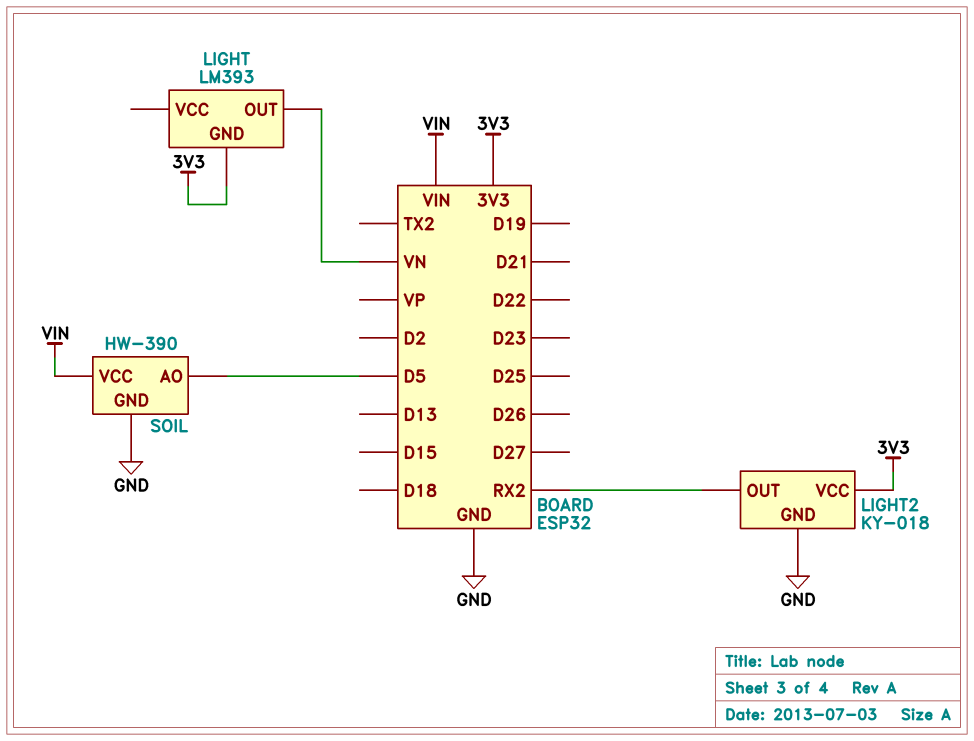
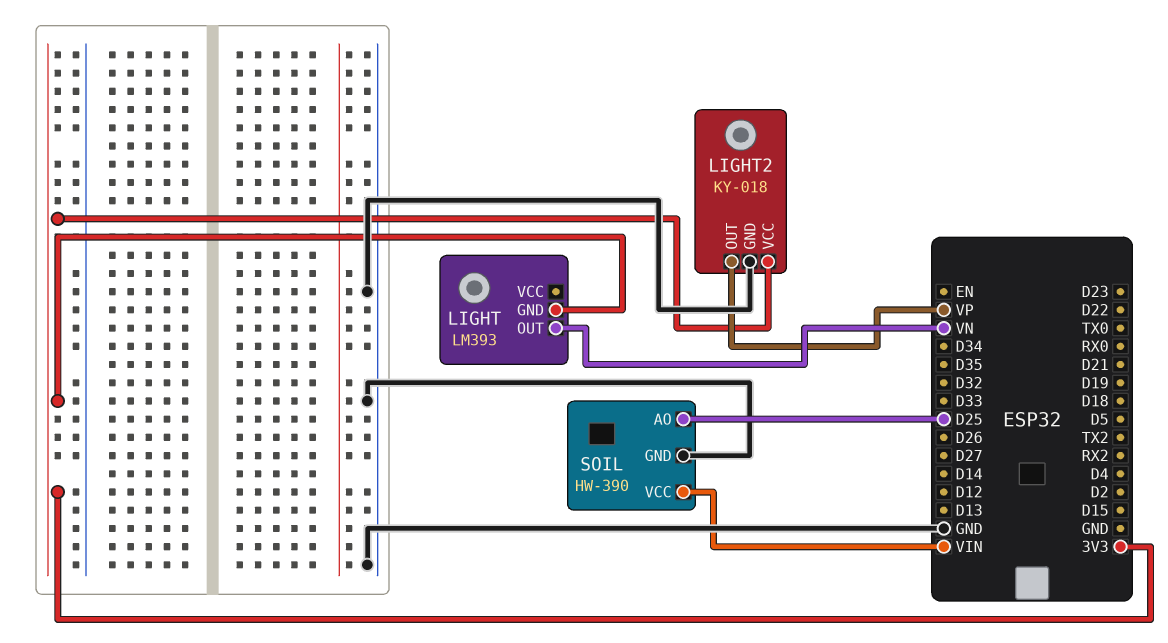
LIGHT2 pin OUT: RX2 -> VP
SOIL pin AO: D5 -> D25

